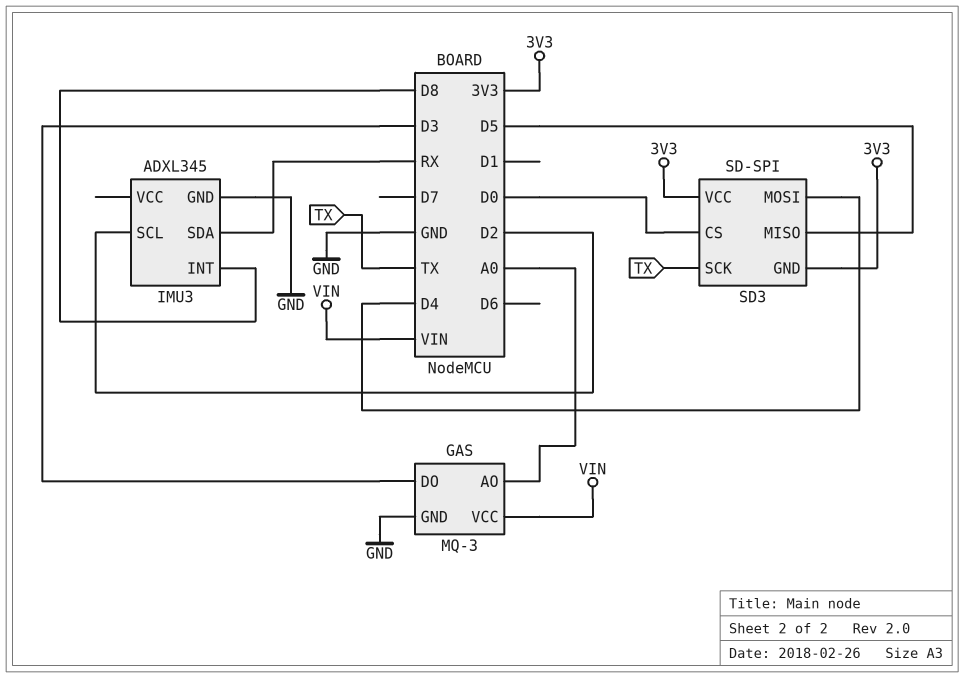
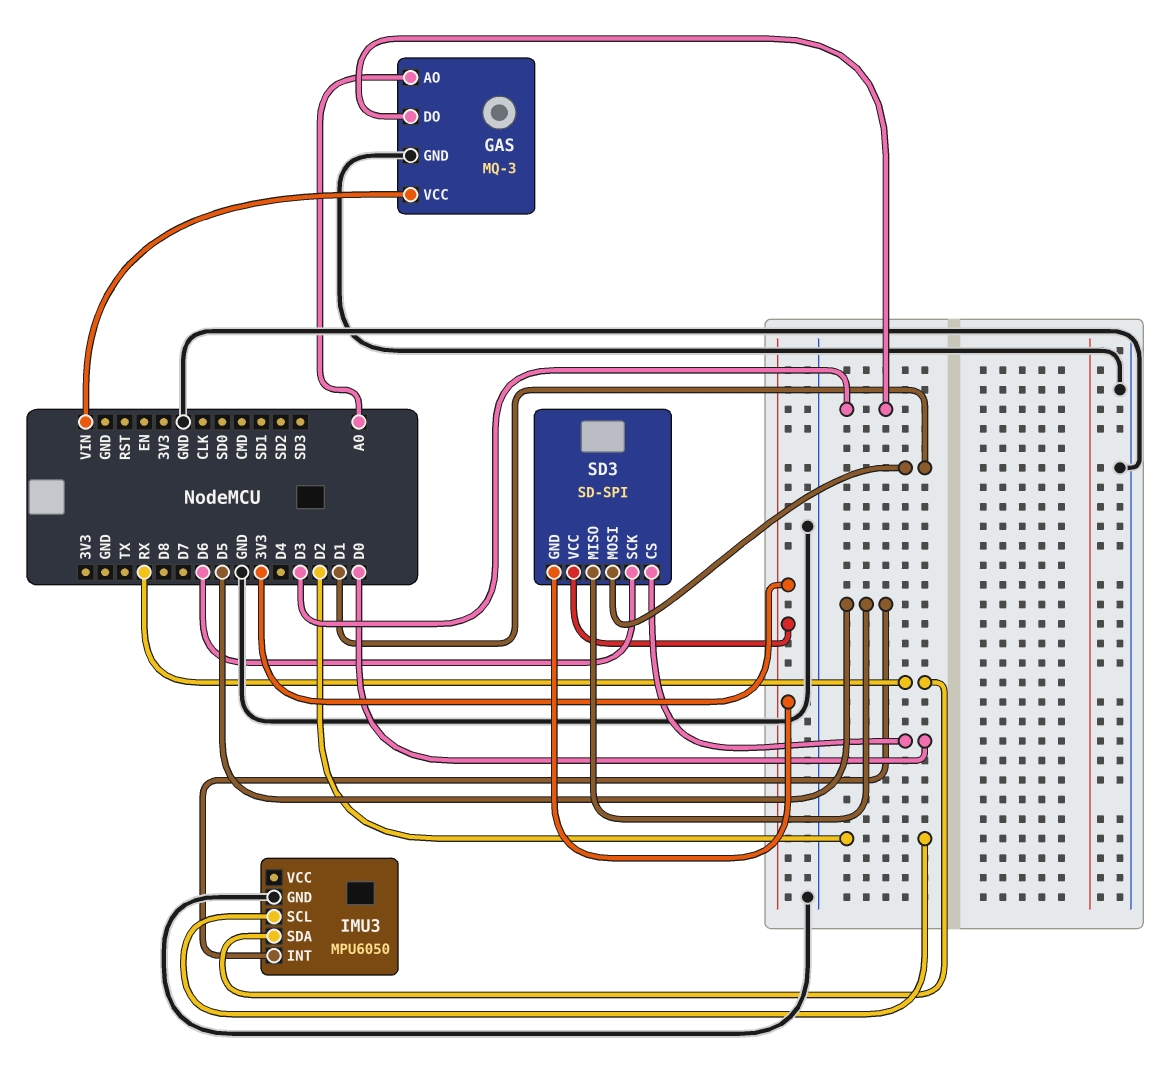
IMU3: ADXL345 -> MPU6050
IMU3 pin INT: D8 -> D5
SD3 pin MOSI: D4 -> D1
SD3 pin SCK: TX -> D6

